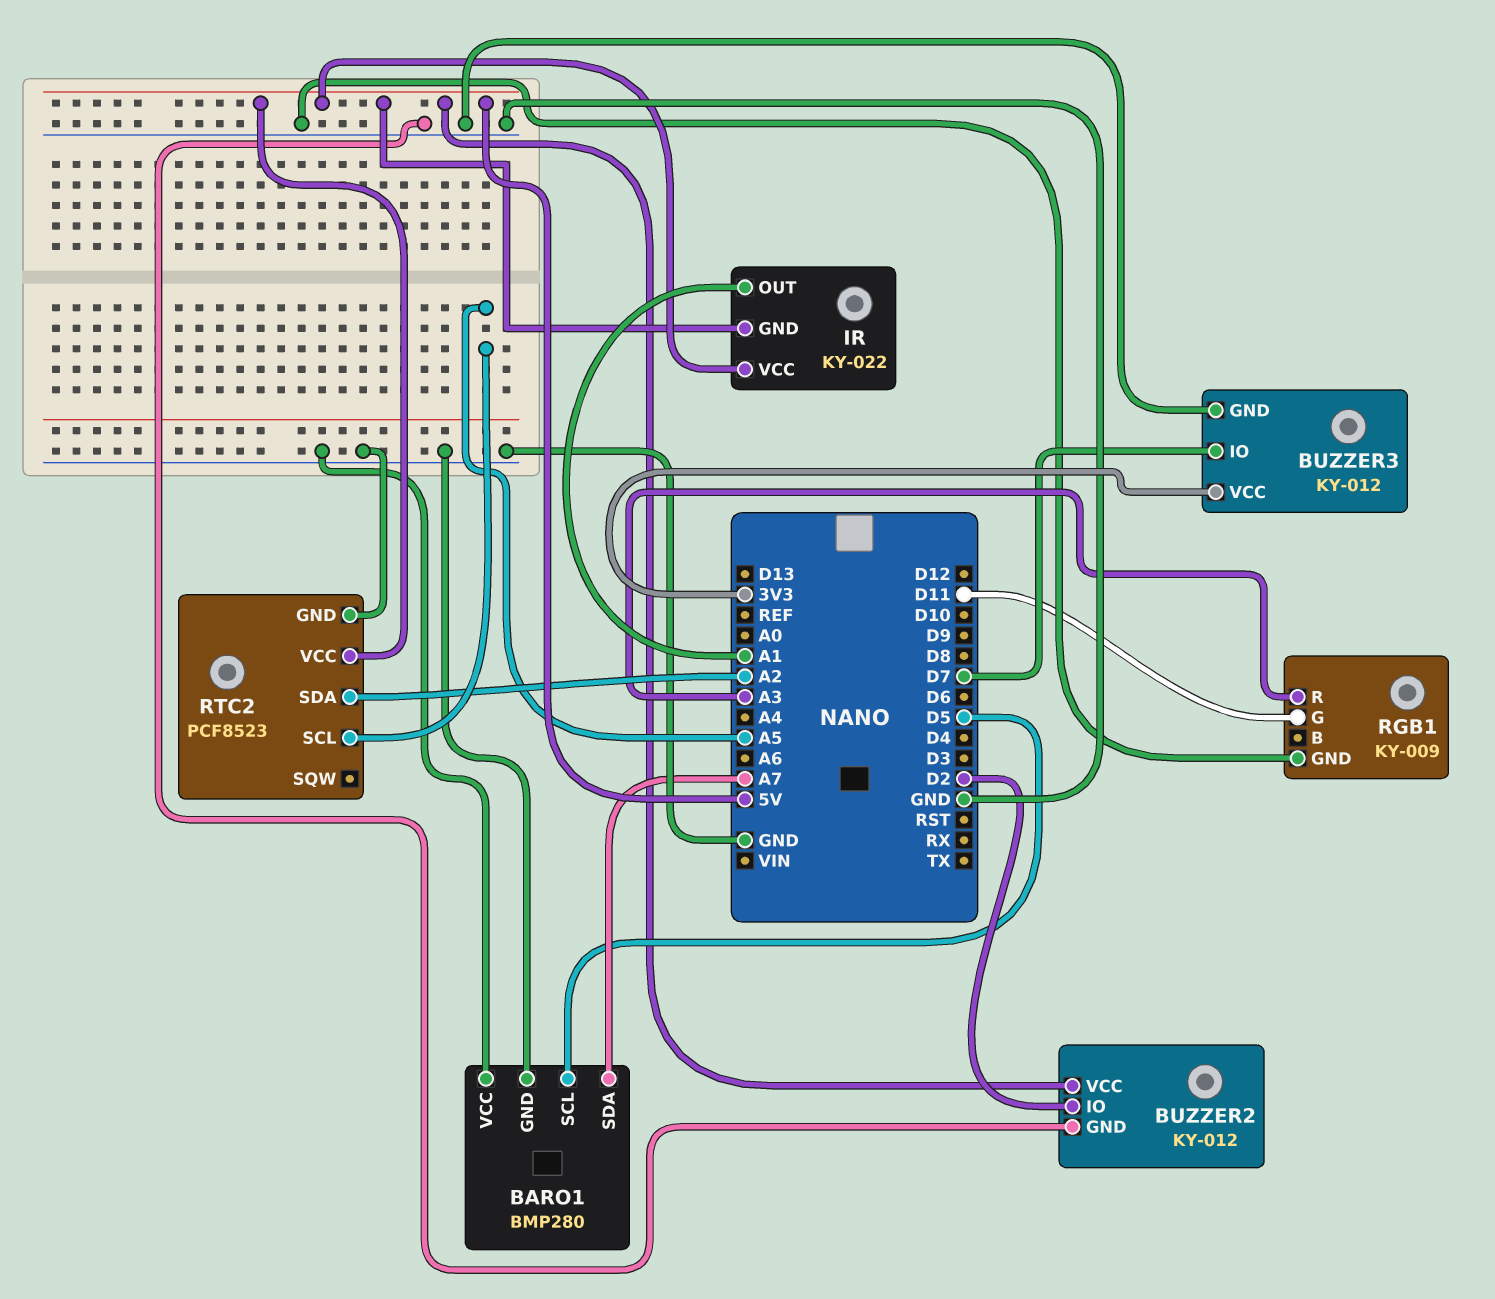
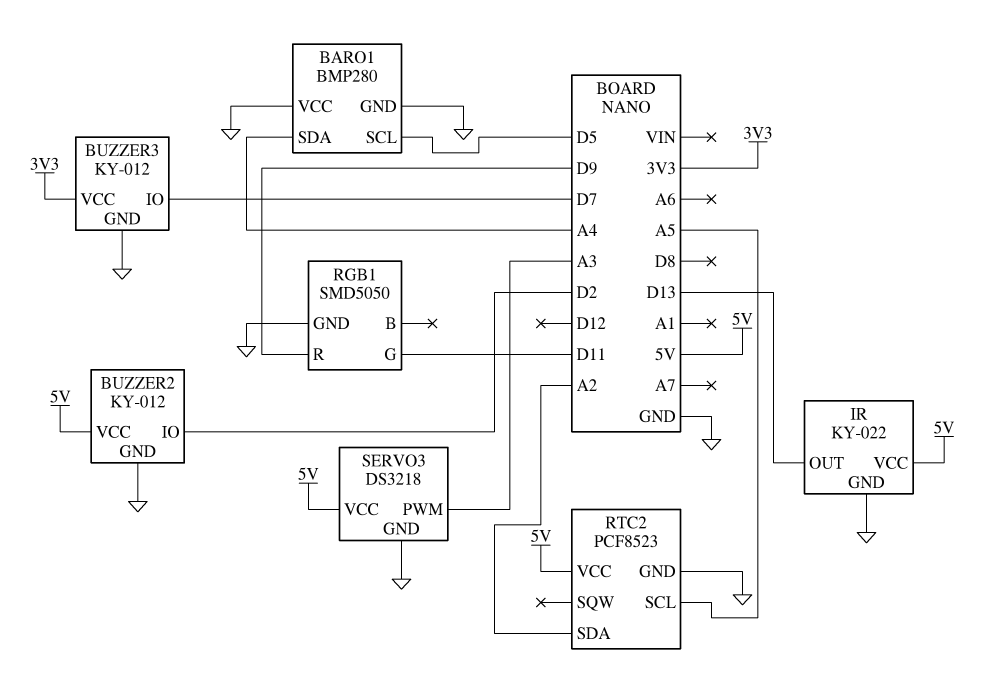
BARO1 pin SDA: A7 -> A4
IR pin GND: 5V -> GND
IR pin OUT: A1 -> D13
RGB1: KY-009 -> SMD5050
RGB1 pin R: A3 -> D9
SERVO3: none -> DS3218
SERVO3 pin GND: none -> GND
SERVO3 pin PWM: none -> A3
SERVO3 pin VCC: none -> 5V

